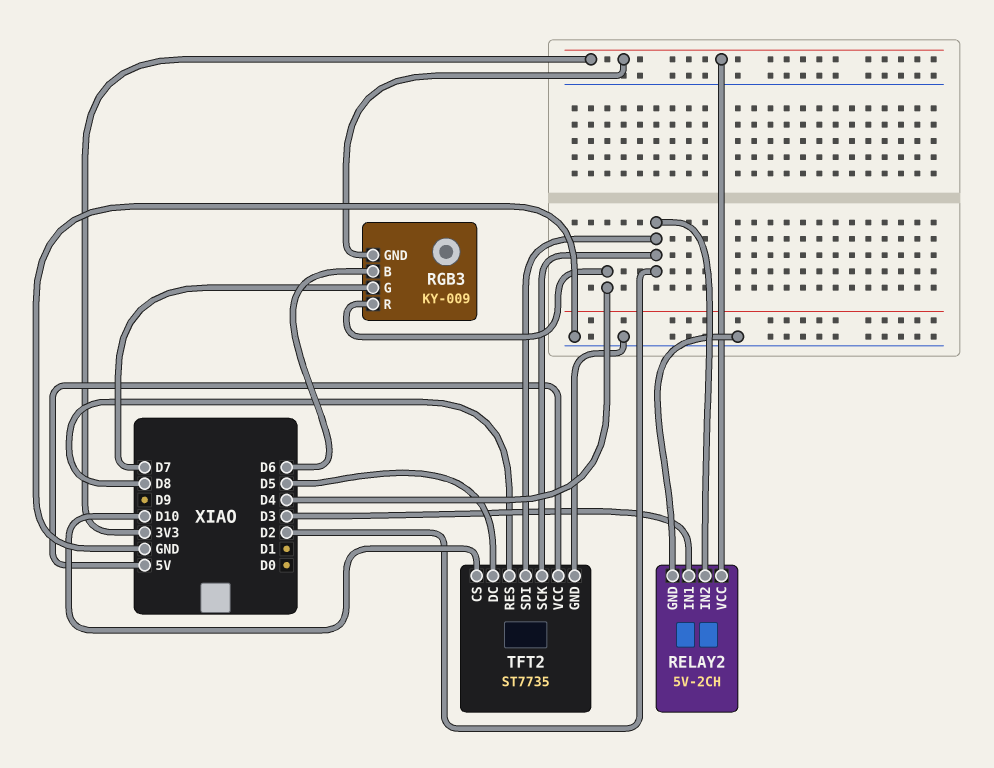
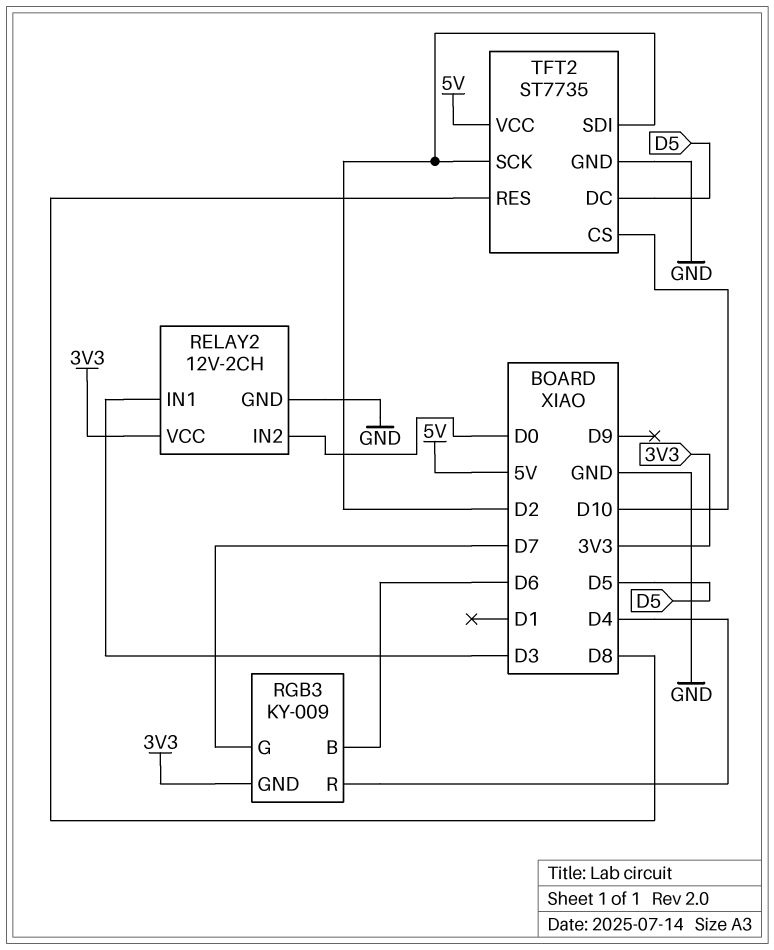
RELAY2: 5V-2CH -> 12V-2CH
RELAY2 pin IN2: D2 -> D0

